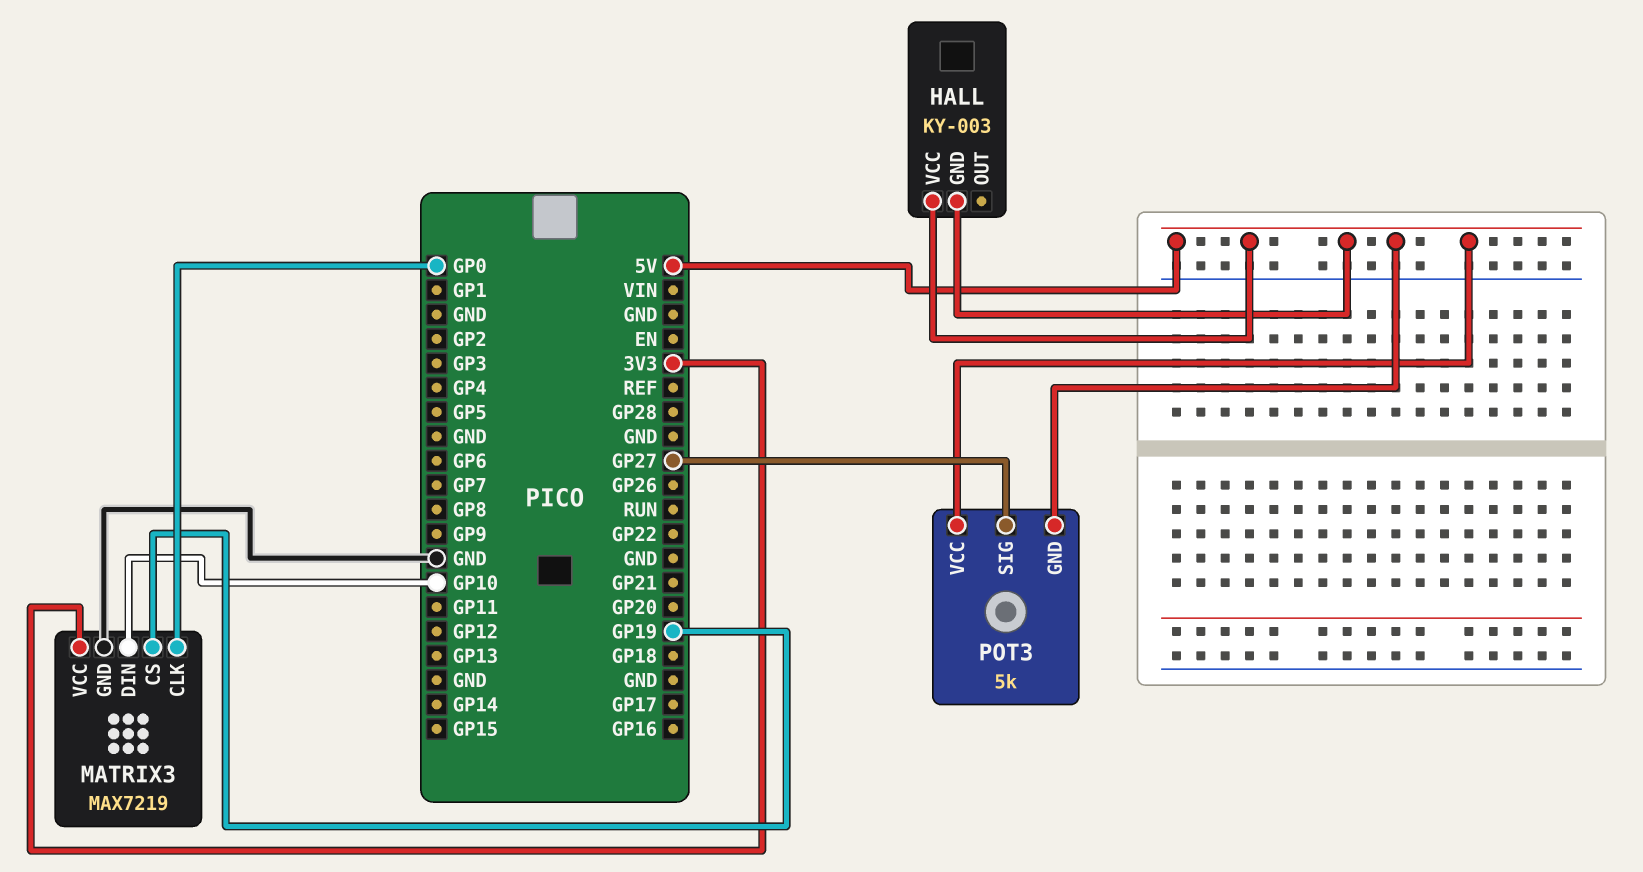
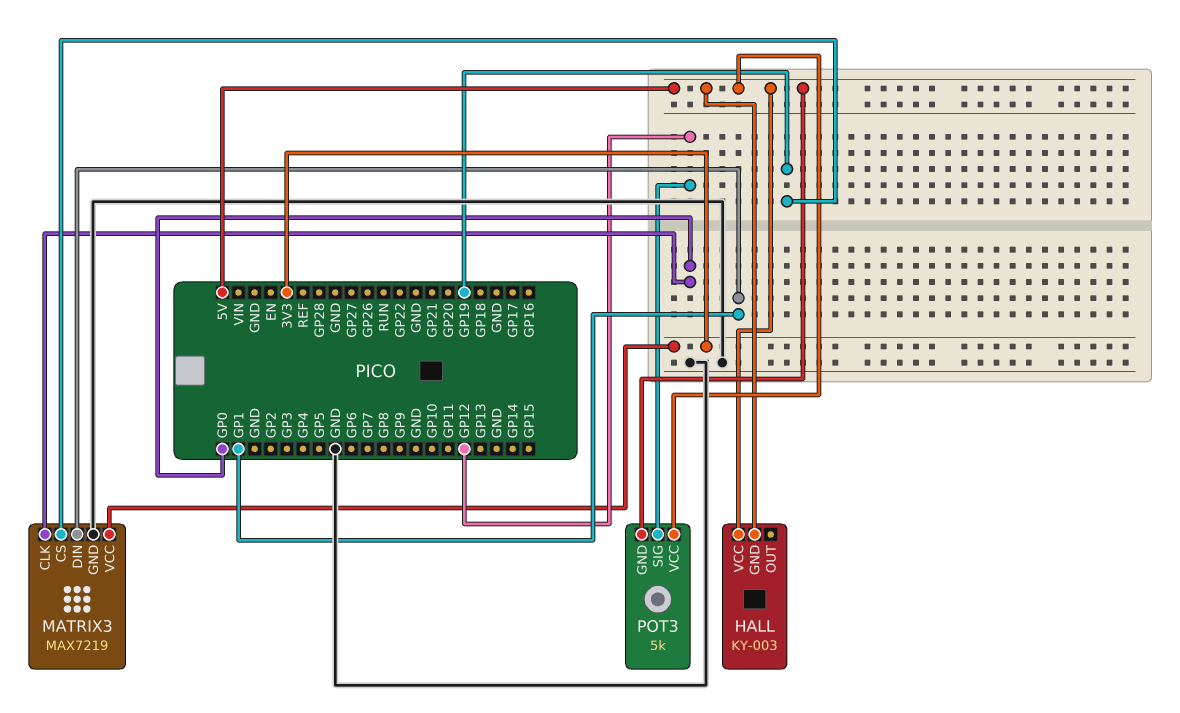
MATRIX3 pin DIN: GP10 -> GP1
POT3 pin SIG: GP27 -> GP12

